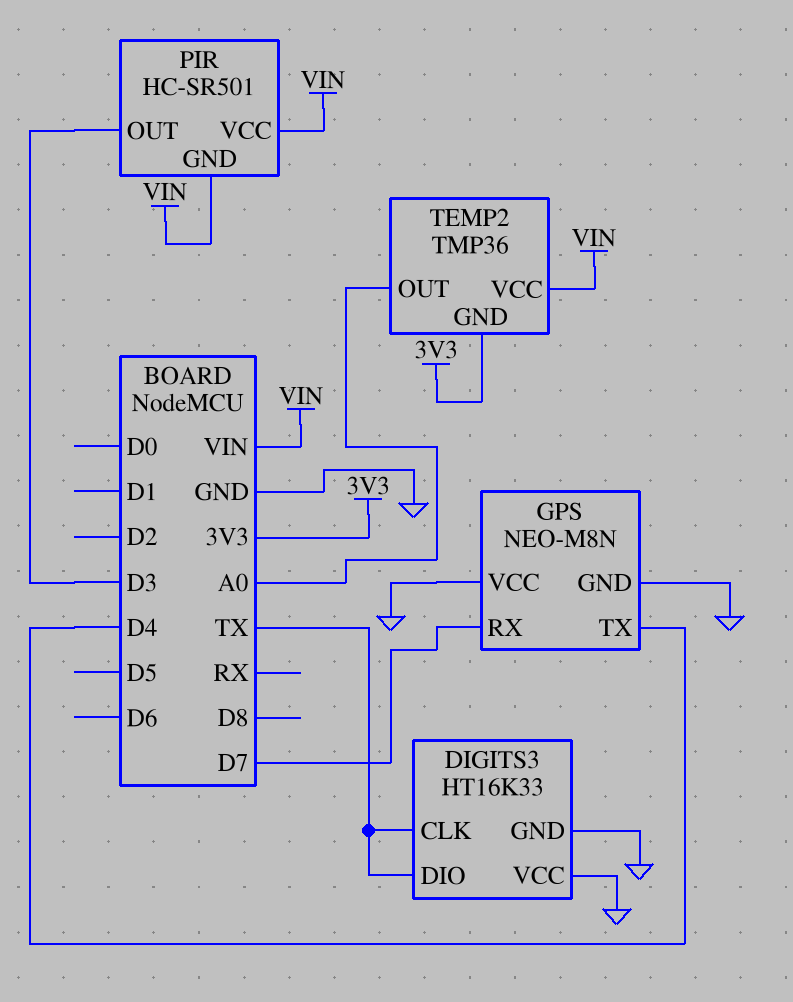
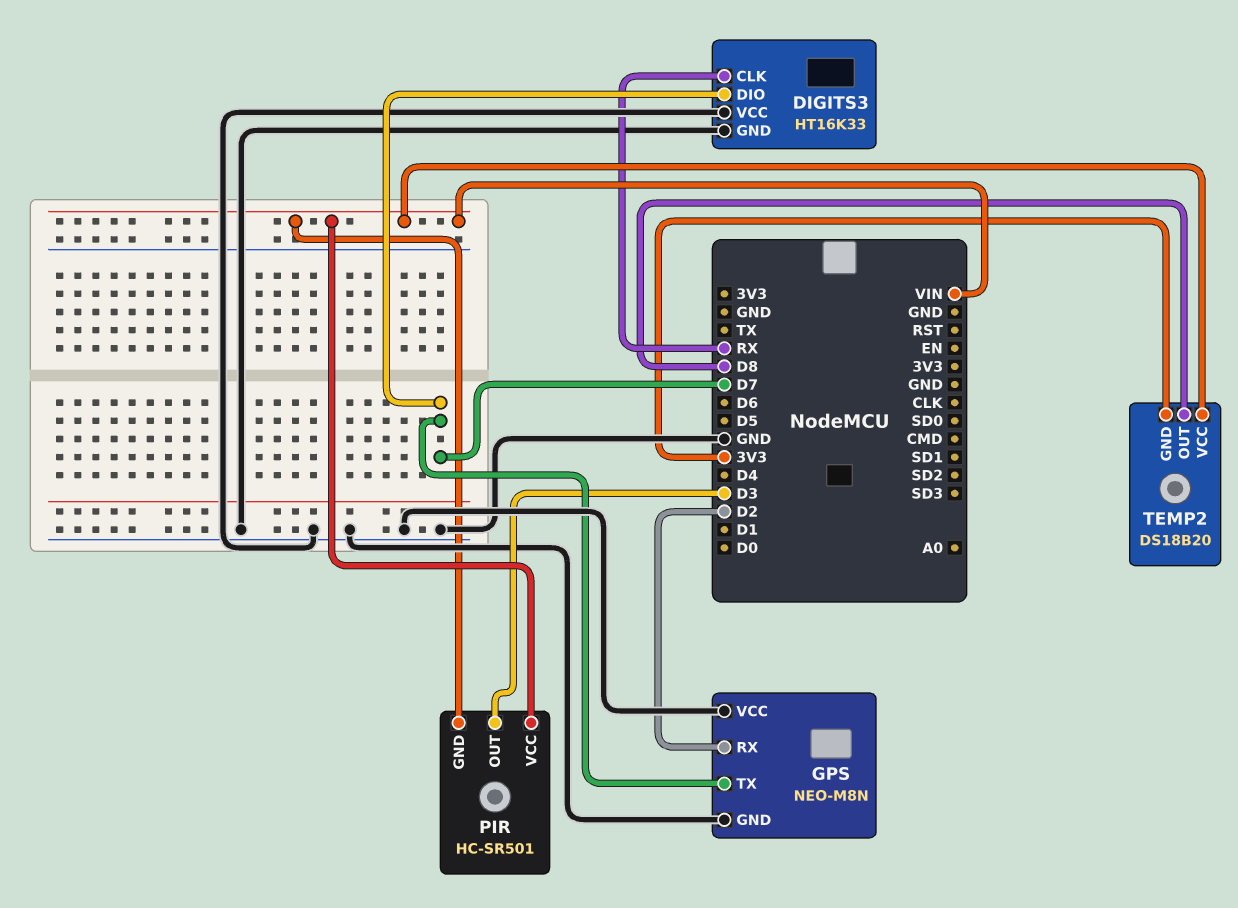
DIGITS3 pin CLK: TX -> RX
DIGITS3 pin DIO: TX -> D7
GPS pin RX: D7 -> D2
GPS pin TX: D4 -> D7
TEMP2: TMP36 -> DS18B20
TEMP2 pin OUT: A0 -> D8

